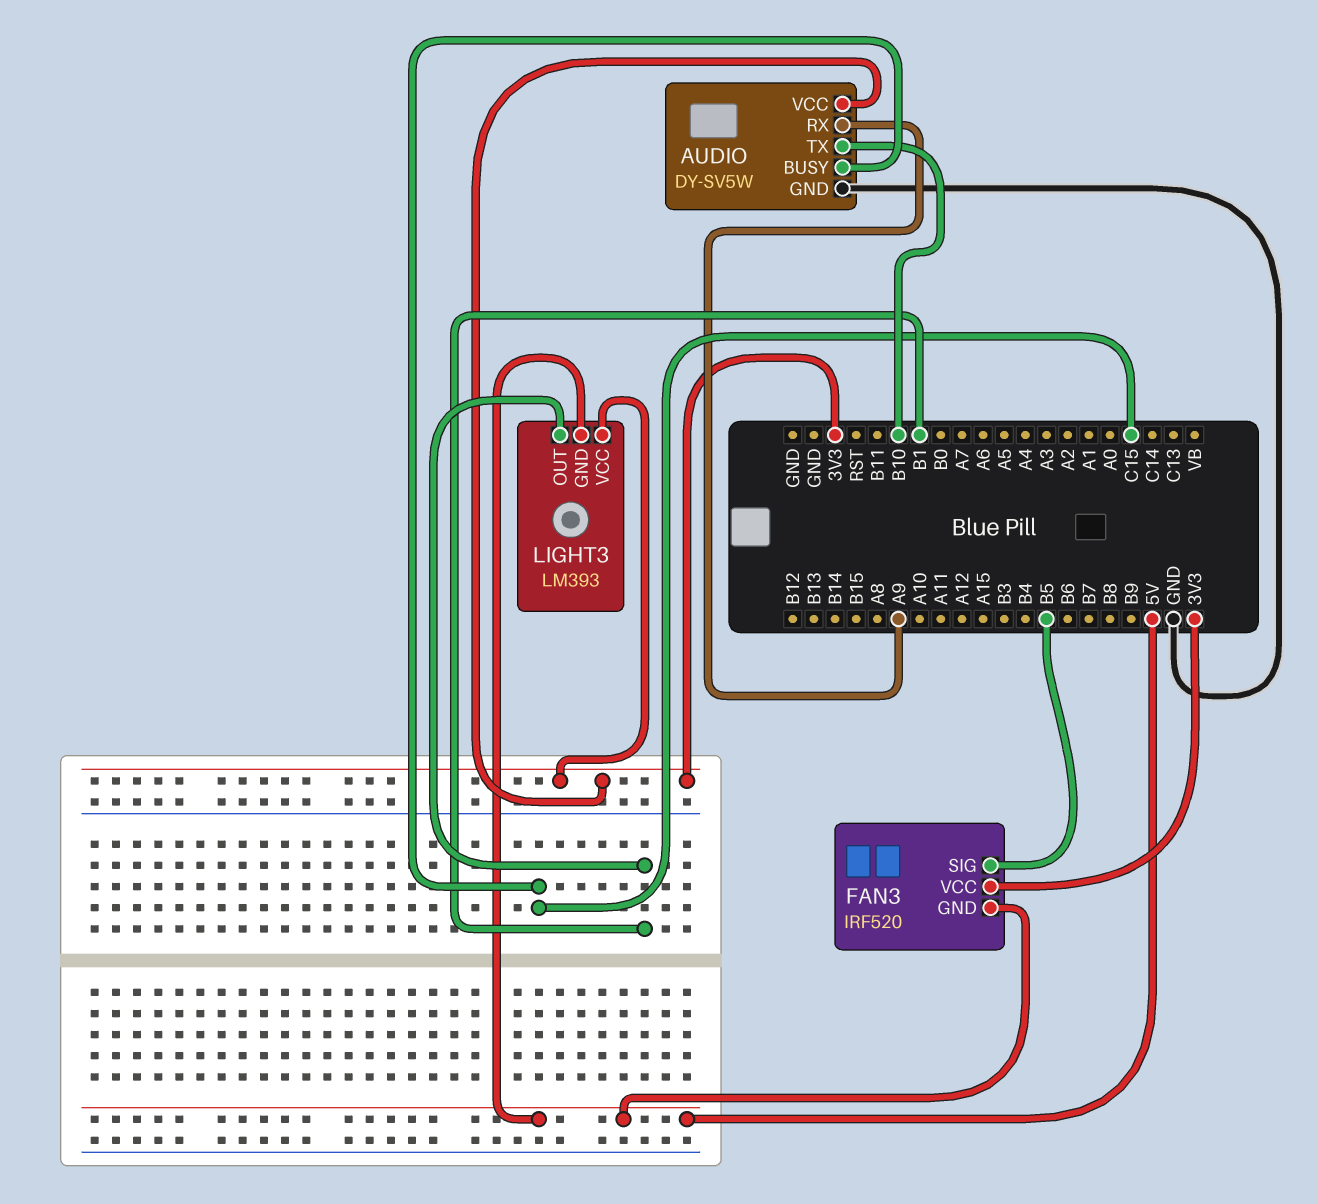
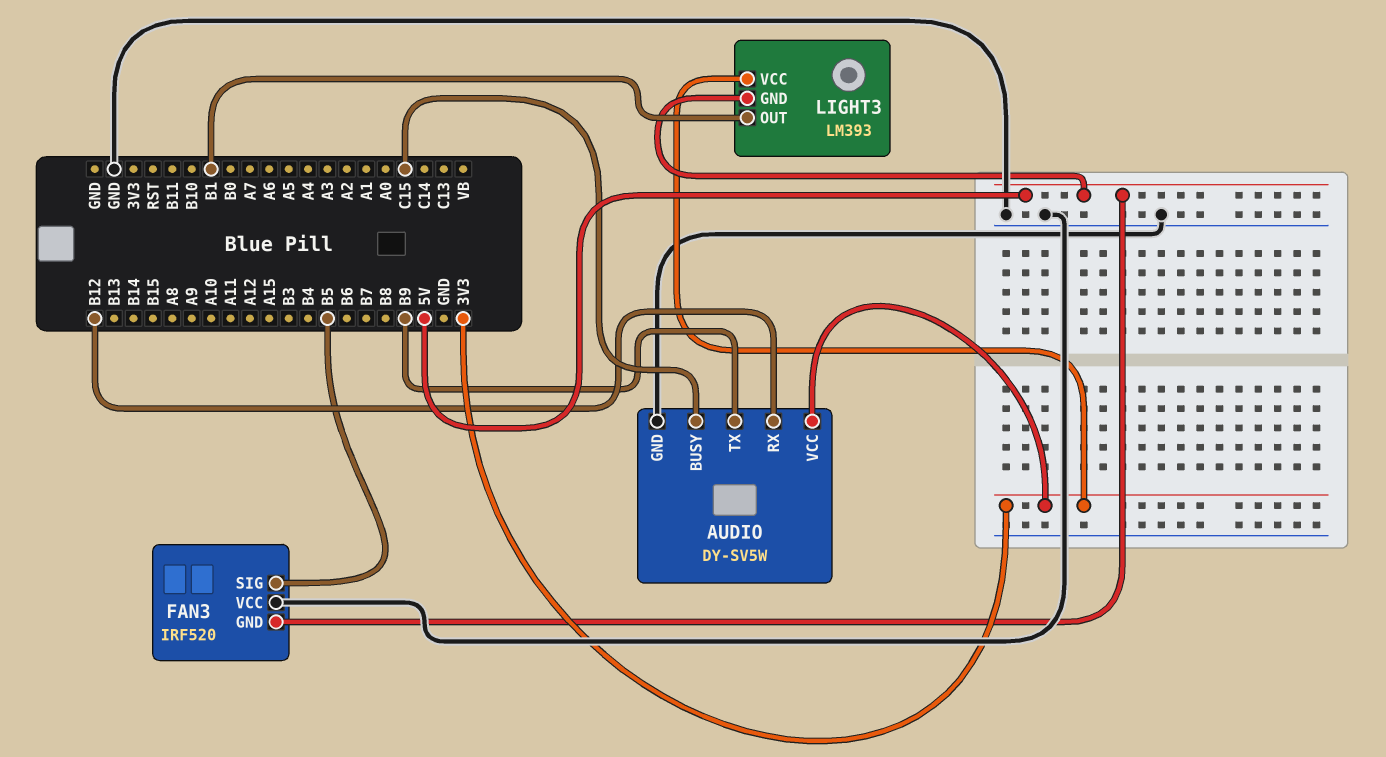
AUDIO pin RX: A9 -> B12
AUDIO pin TX: B10 -> B9
FAN3 pin VCC: 3V3 -> GND

